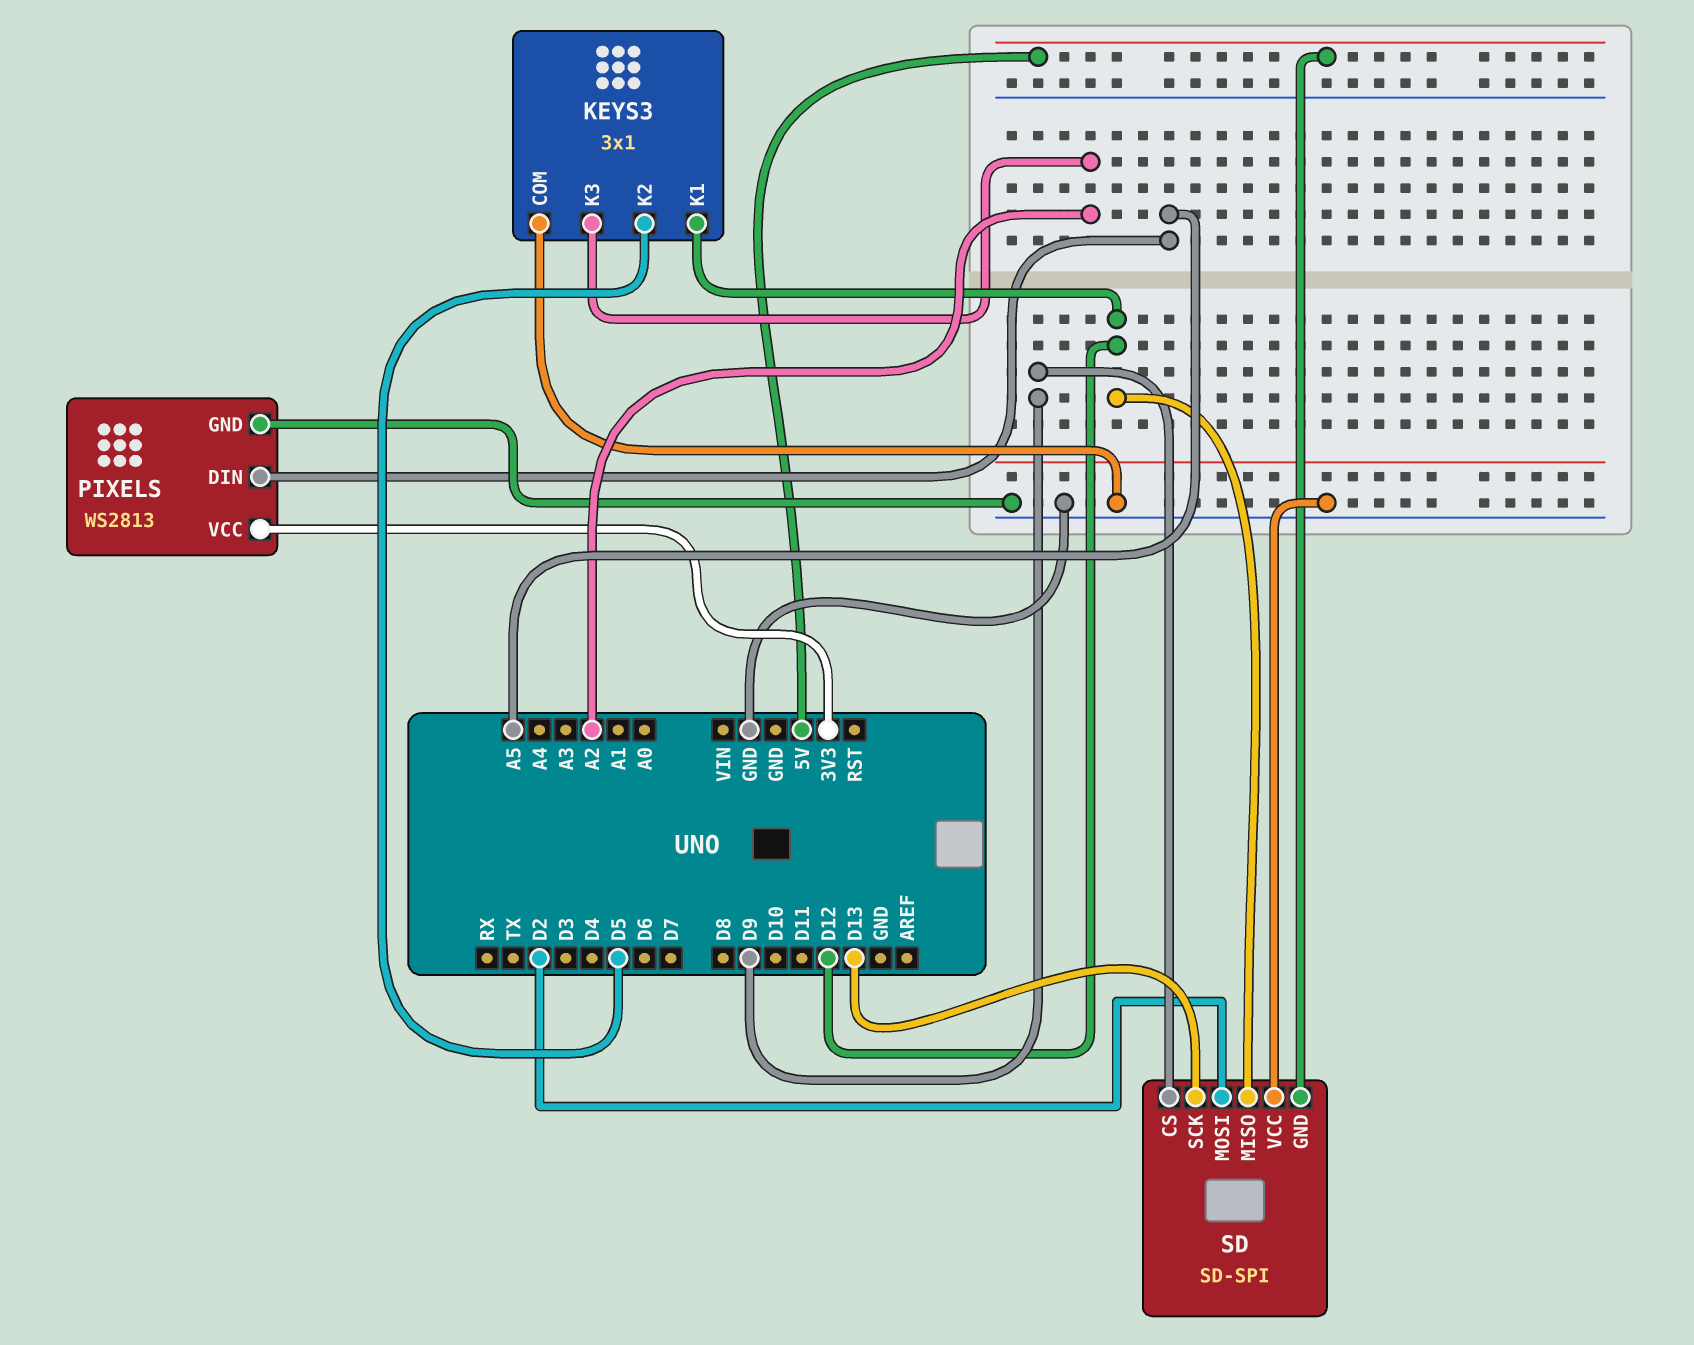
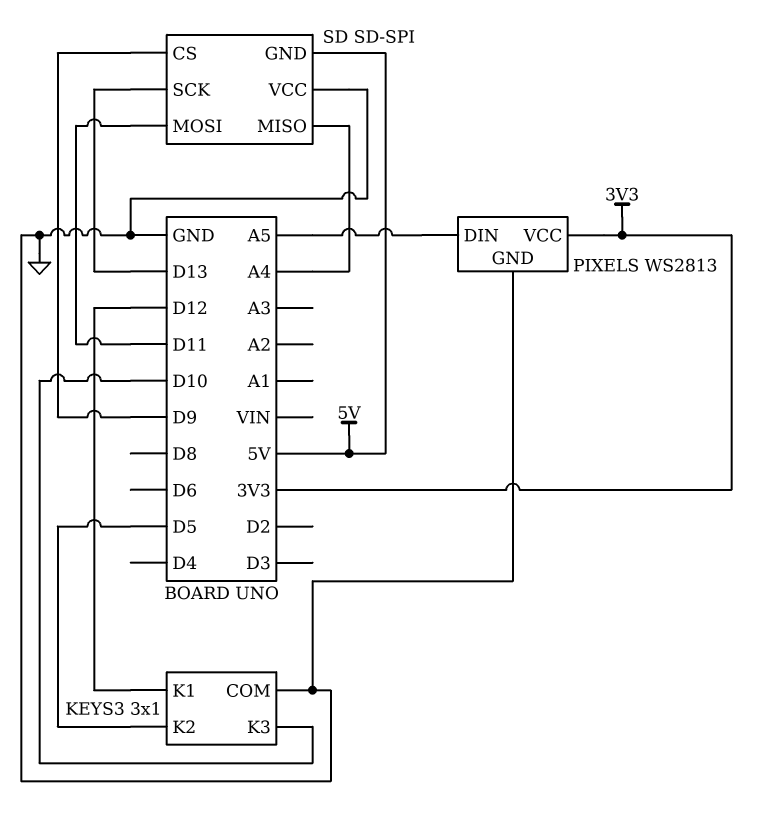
KEYS3 pin K3: A2 -> D10
SD pin MISO: D12 -> A4
SD pin MOSI: D2 -> D11

